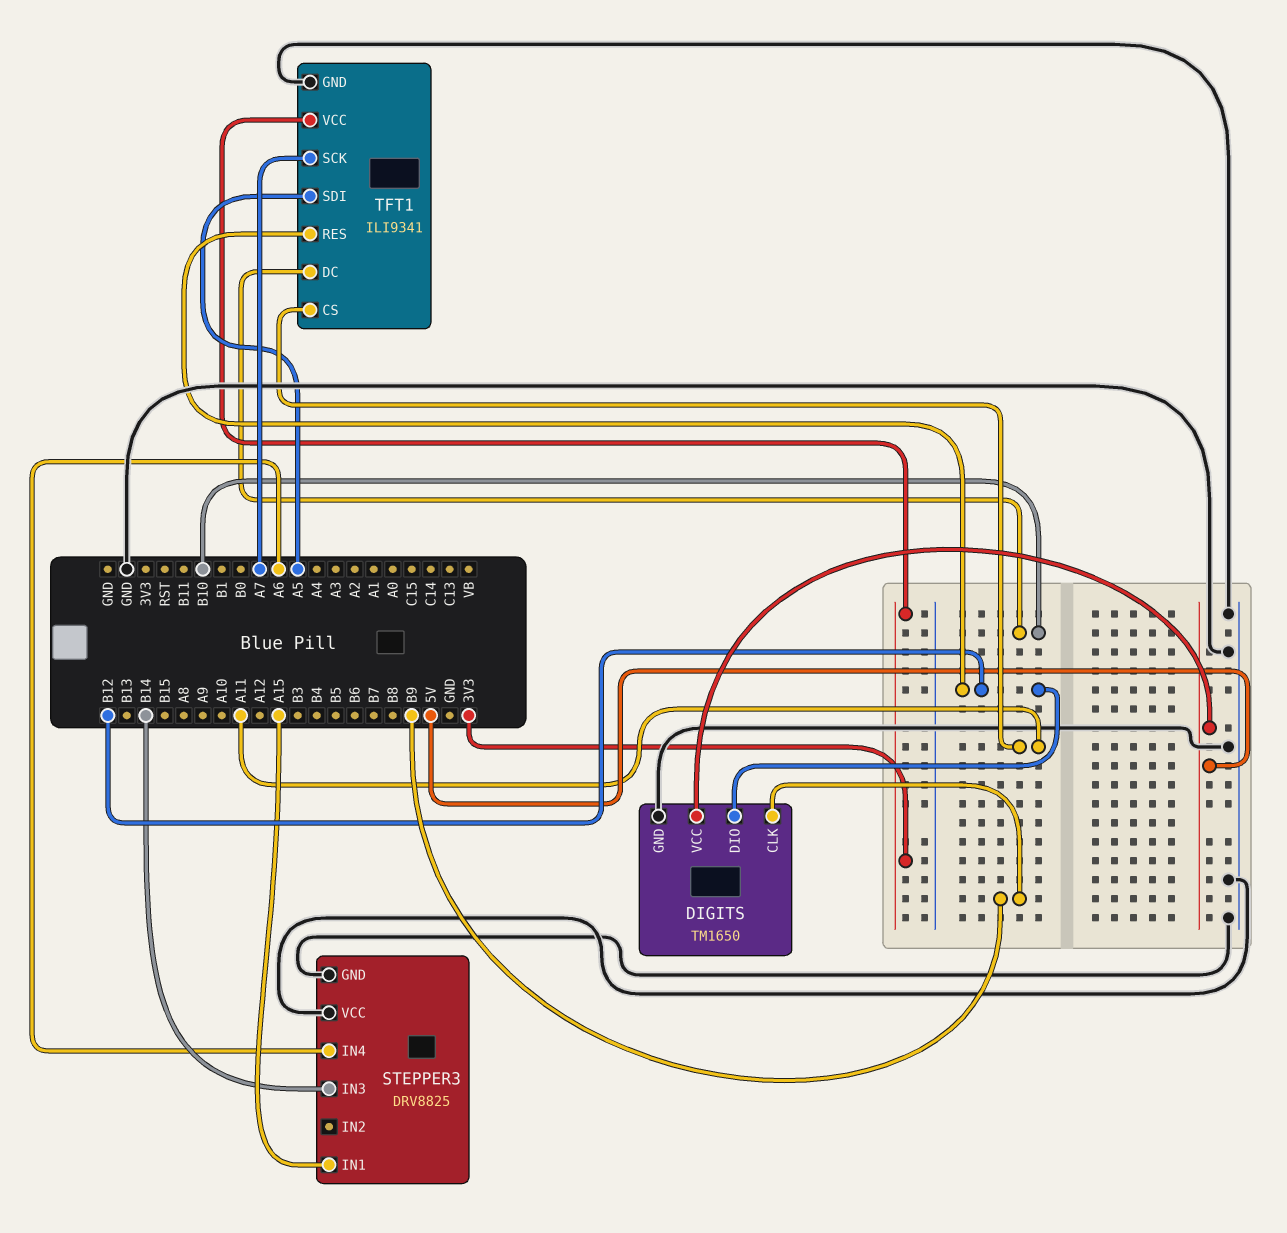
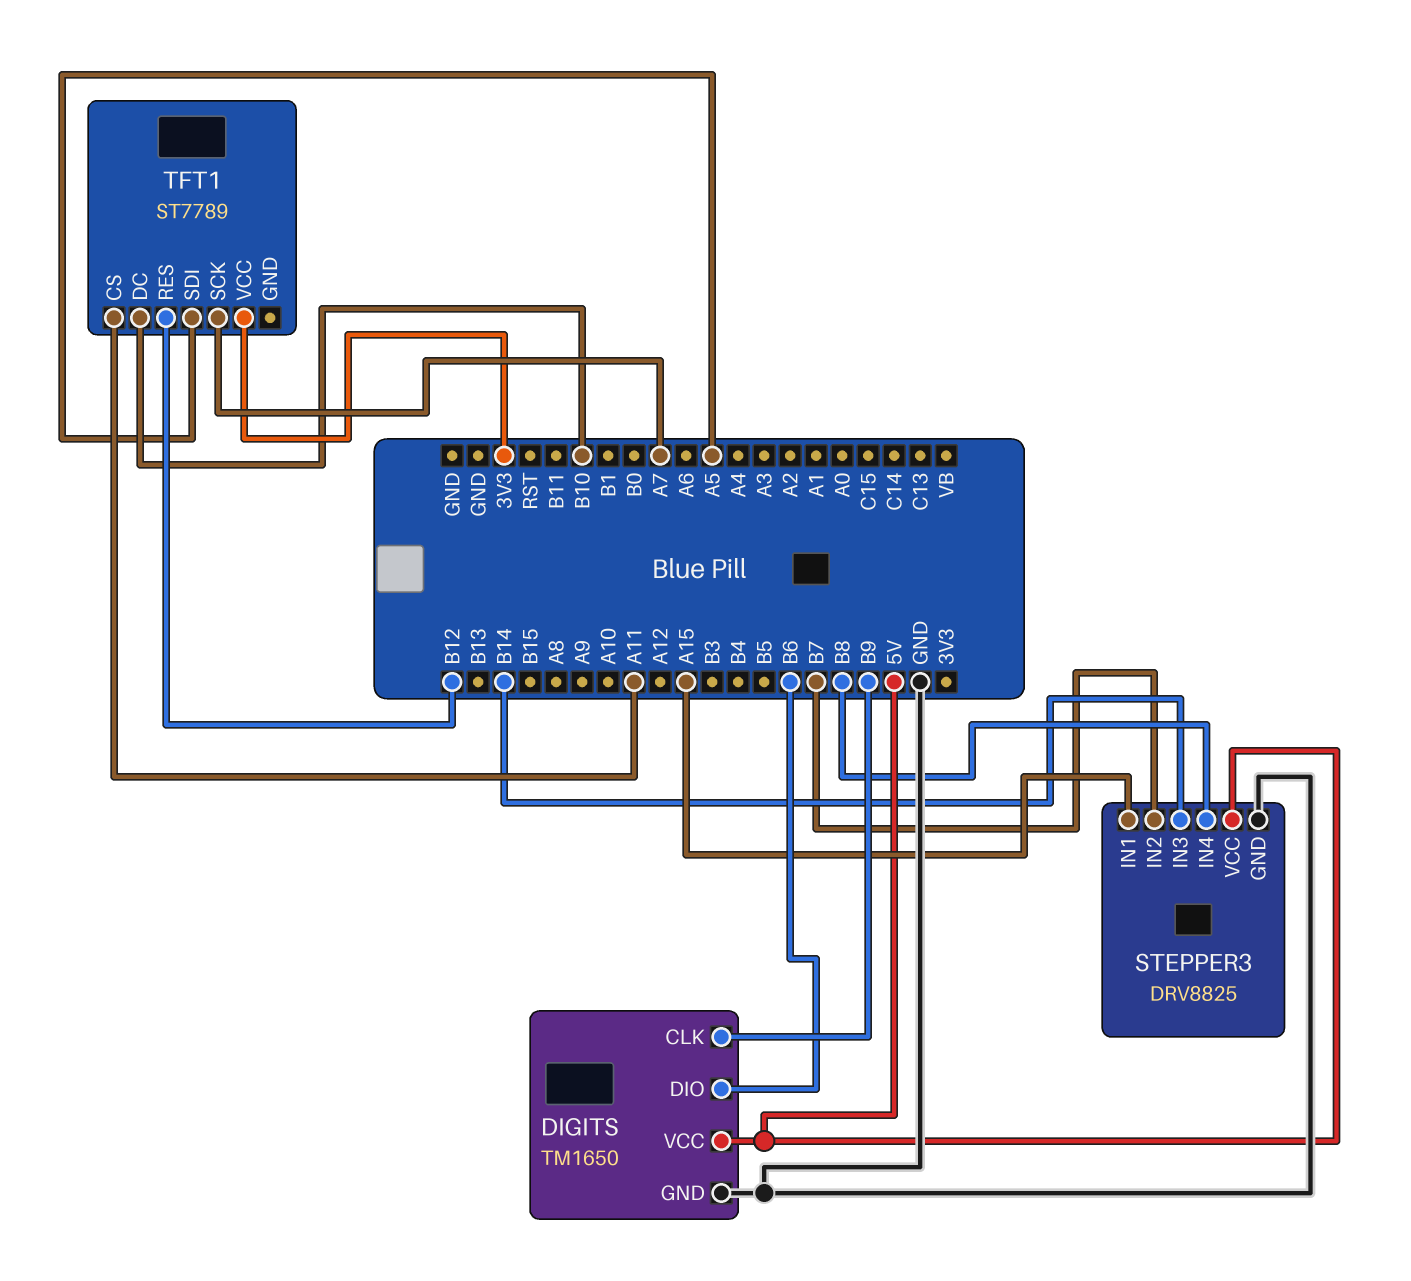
DIGITS pin DIO: B12 -> B6
STEPPER3 pin IN2: none -> B7
STEPPER3 pin IN4: A6 -> B8
STEPPER3 pin VCC: GND -> 5V
TFT1: ILI9341 -> ST7789
TFT1 pin GND: GND -> none

